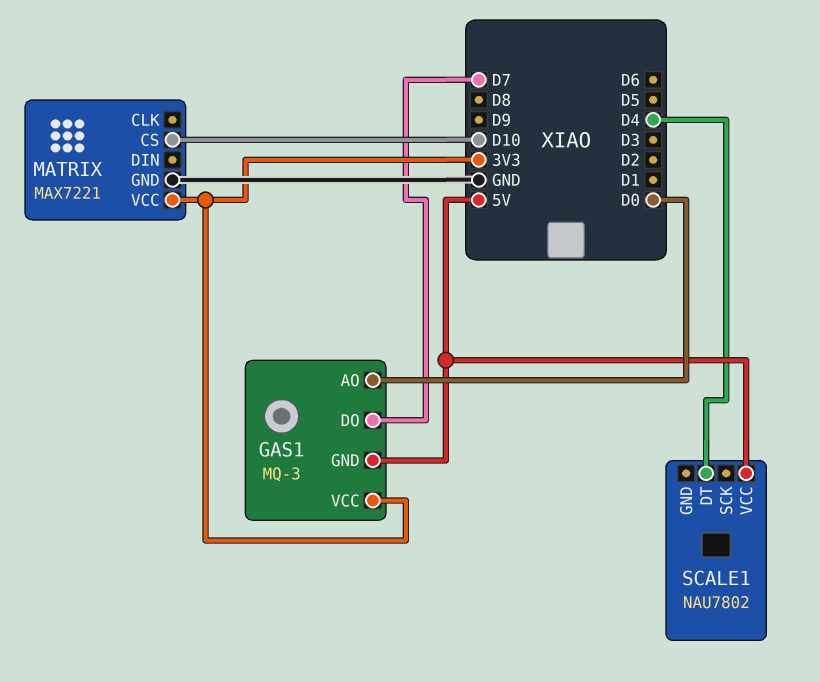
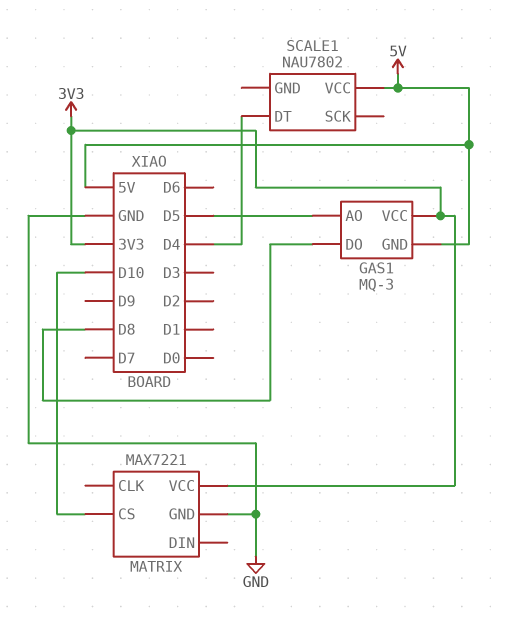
GAS1 pin AO: D0 -> D5
GAS1 pin DO: D7 -> D8

